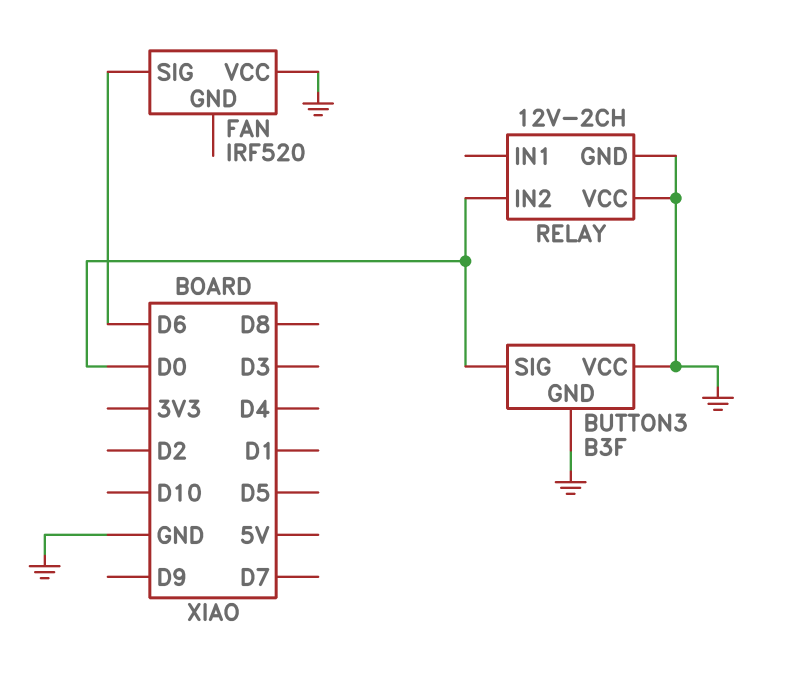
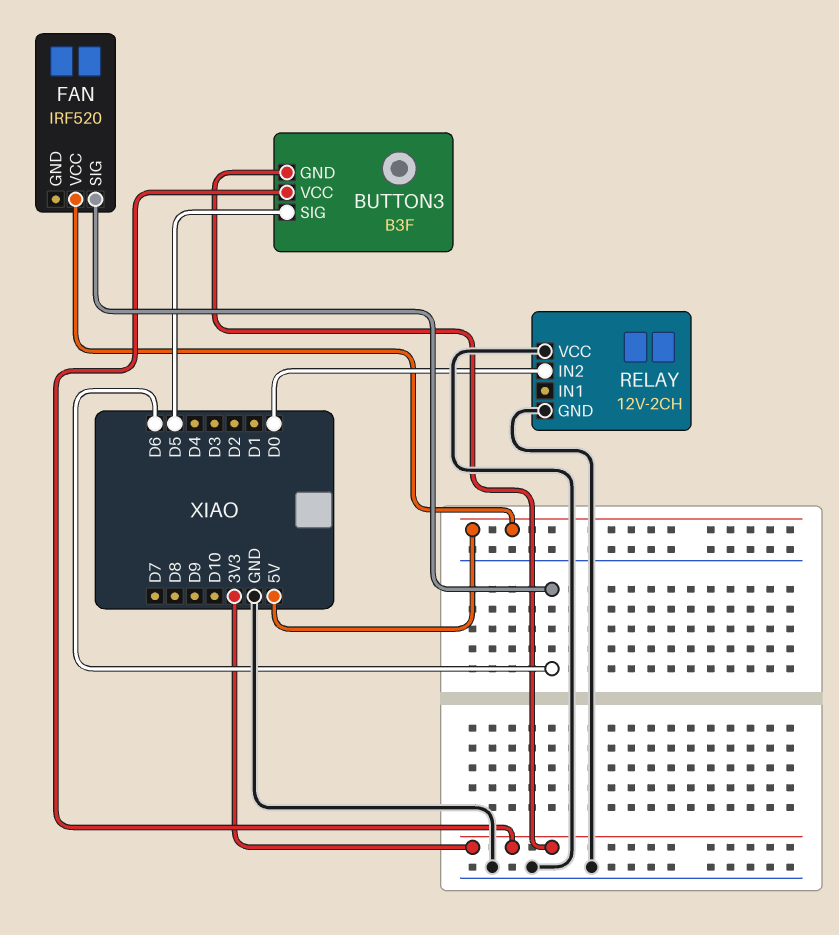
BUTTON3 pin GND: GND -> 3V3
BUTTON3 pin SIG: D0 -> D5
BUTTON3 pin VCC: GND -> 3V3
FAN pin VCC: GND -> 5V

